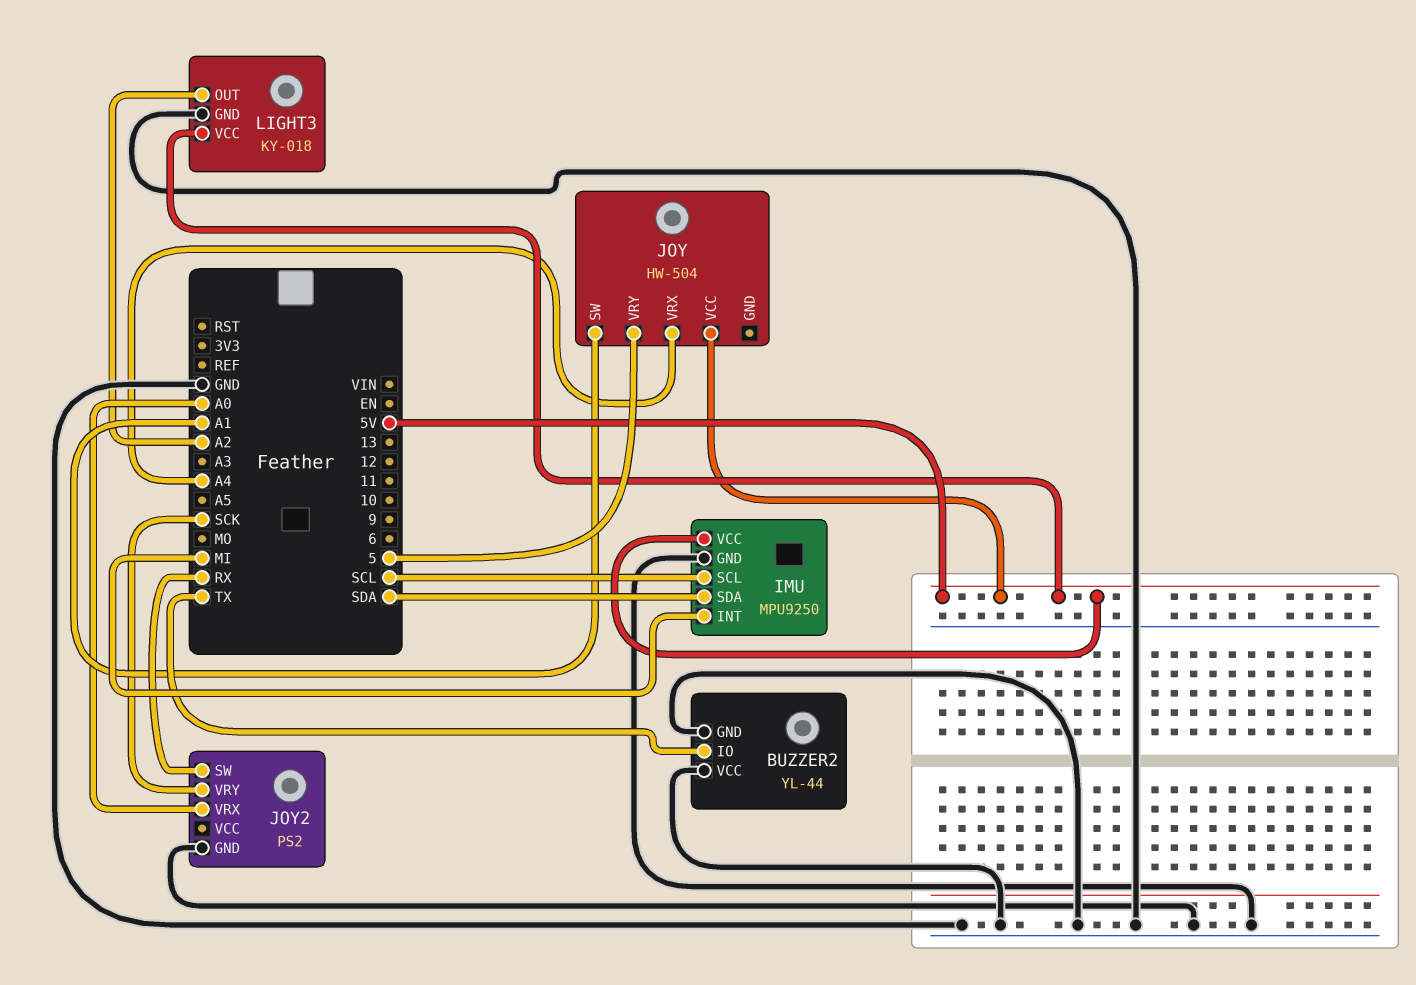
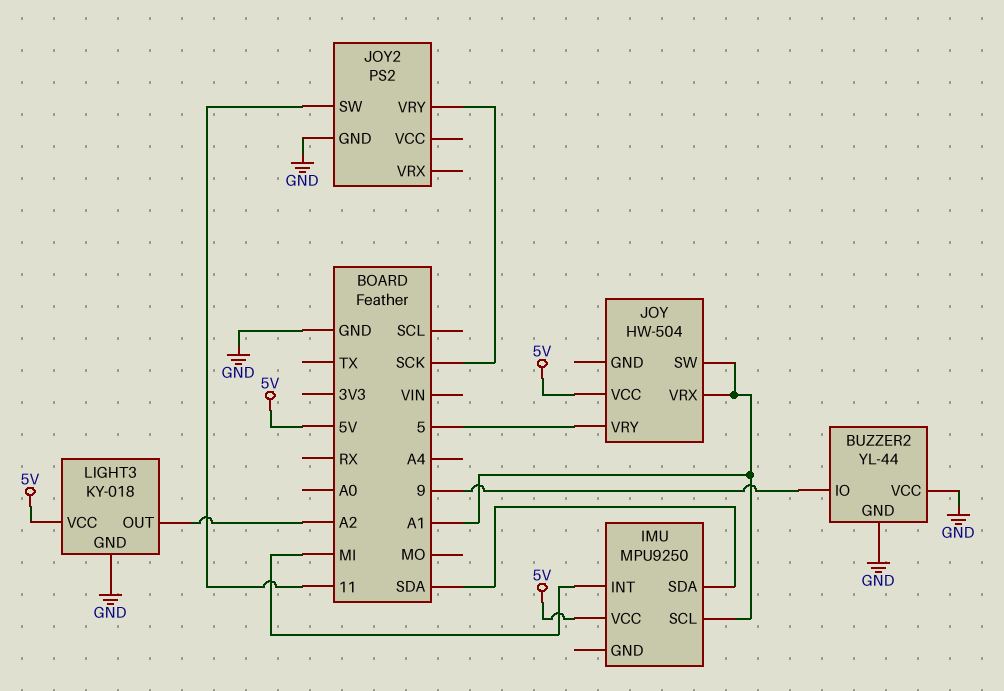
BUZZER2 pin IO: TX -> 9
IMU pin GND: GND -> none
IMU pin SCL: SCL -> A1
JOY pin VRX: A4 -> A1
JOY2 pin SW: RX -> 11
JOY2 pin VRX: A0 -> none

